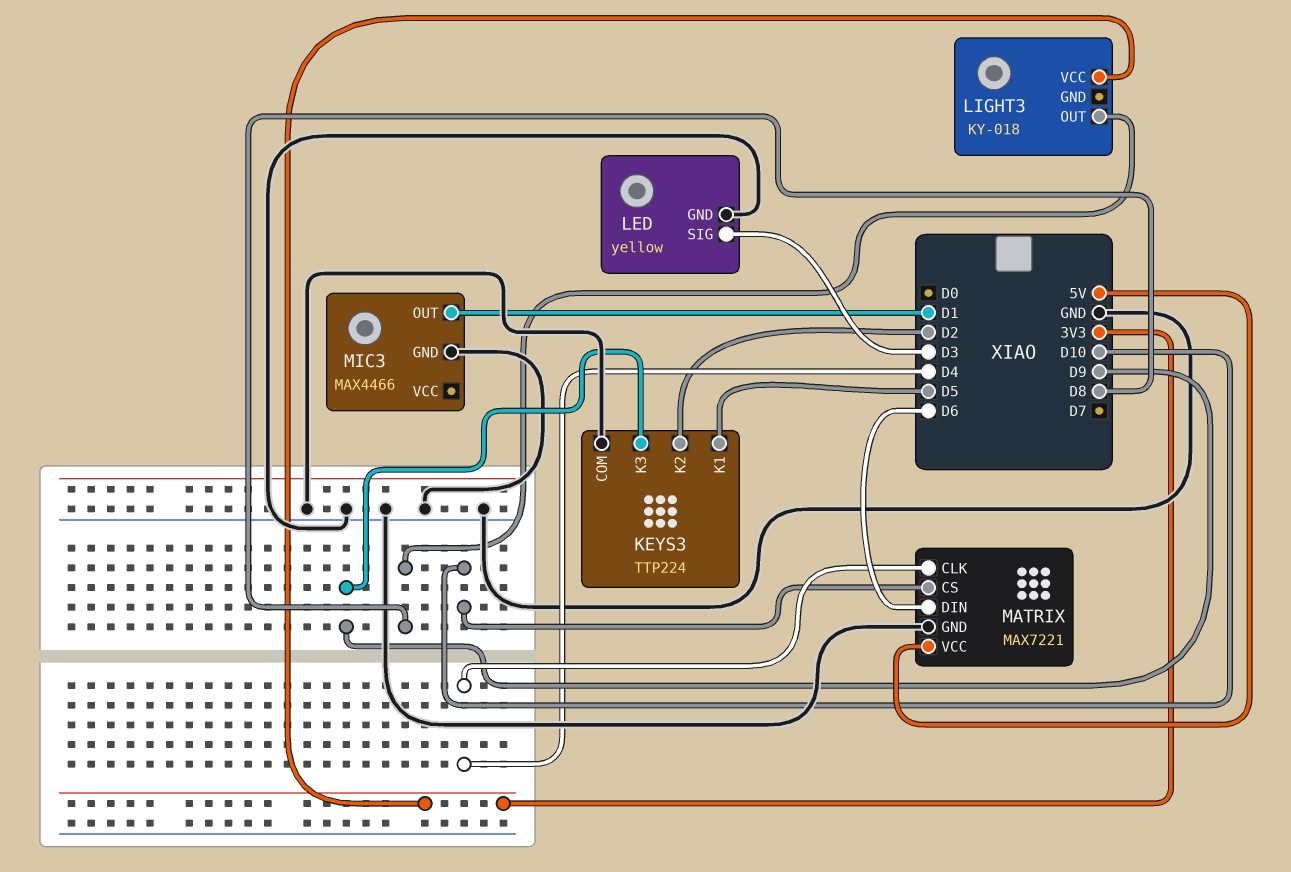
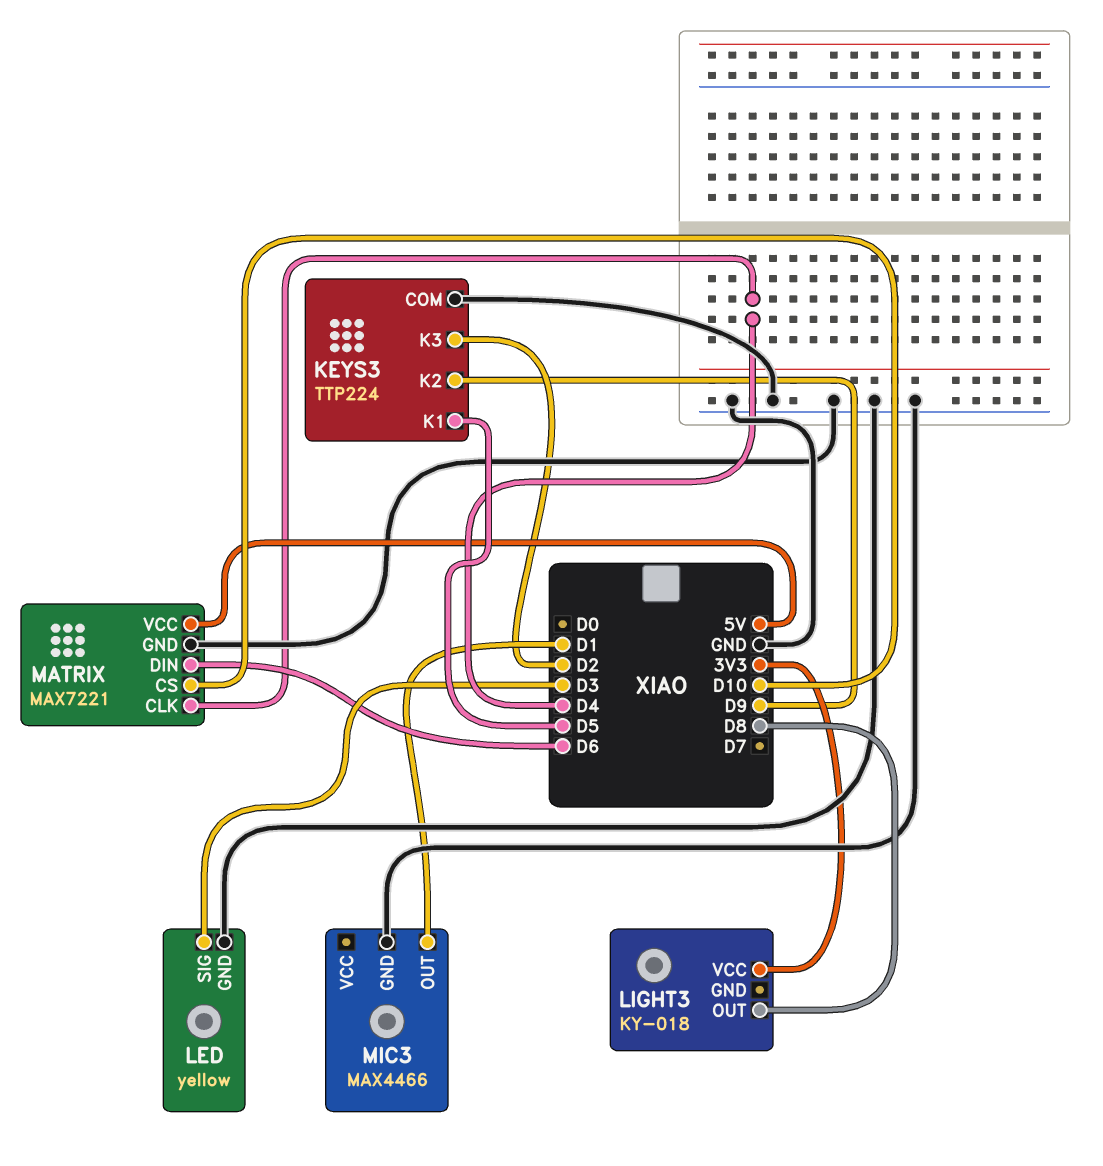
KEYS3 pin K2: D2 -> D9
KEYS3 pin K3: D9 -> D2

